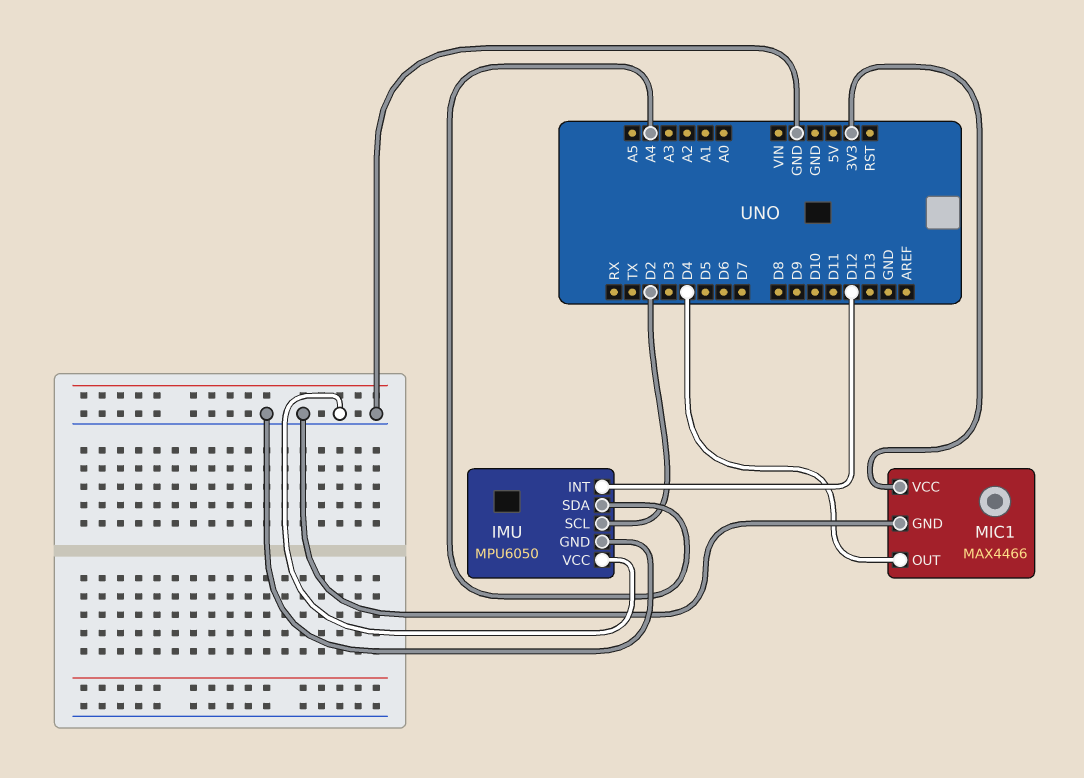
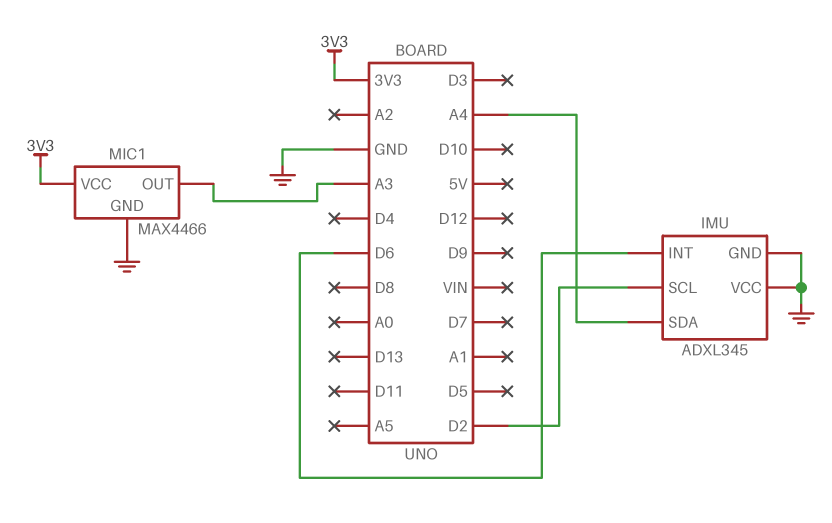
IMU: MPU6050 -> ADXL345
IMU pin INT: D12 -> D6
MIC1 pin OUT: D4 -> A3

